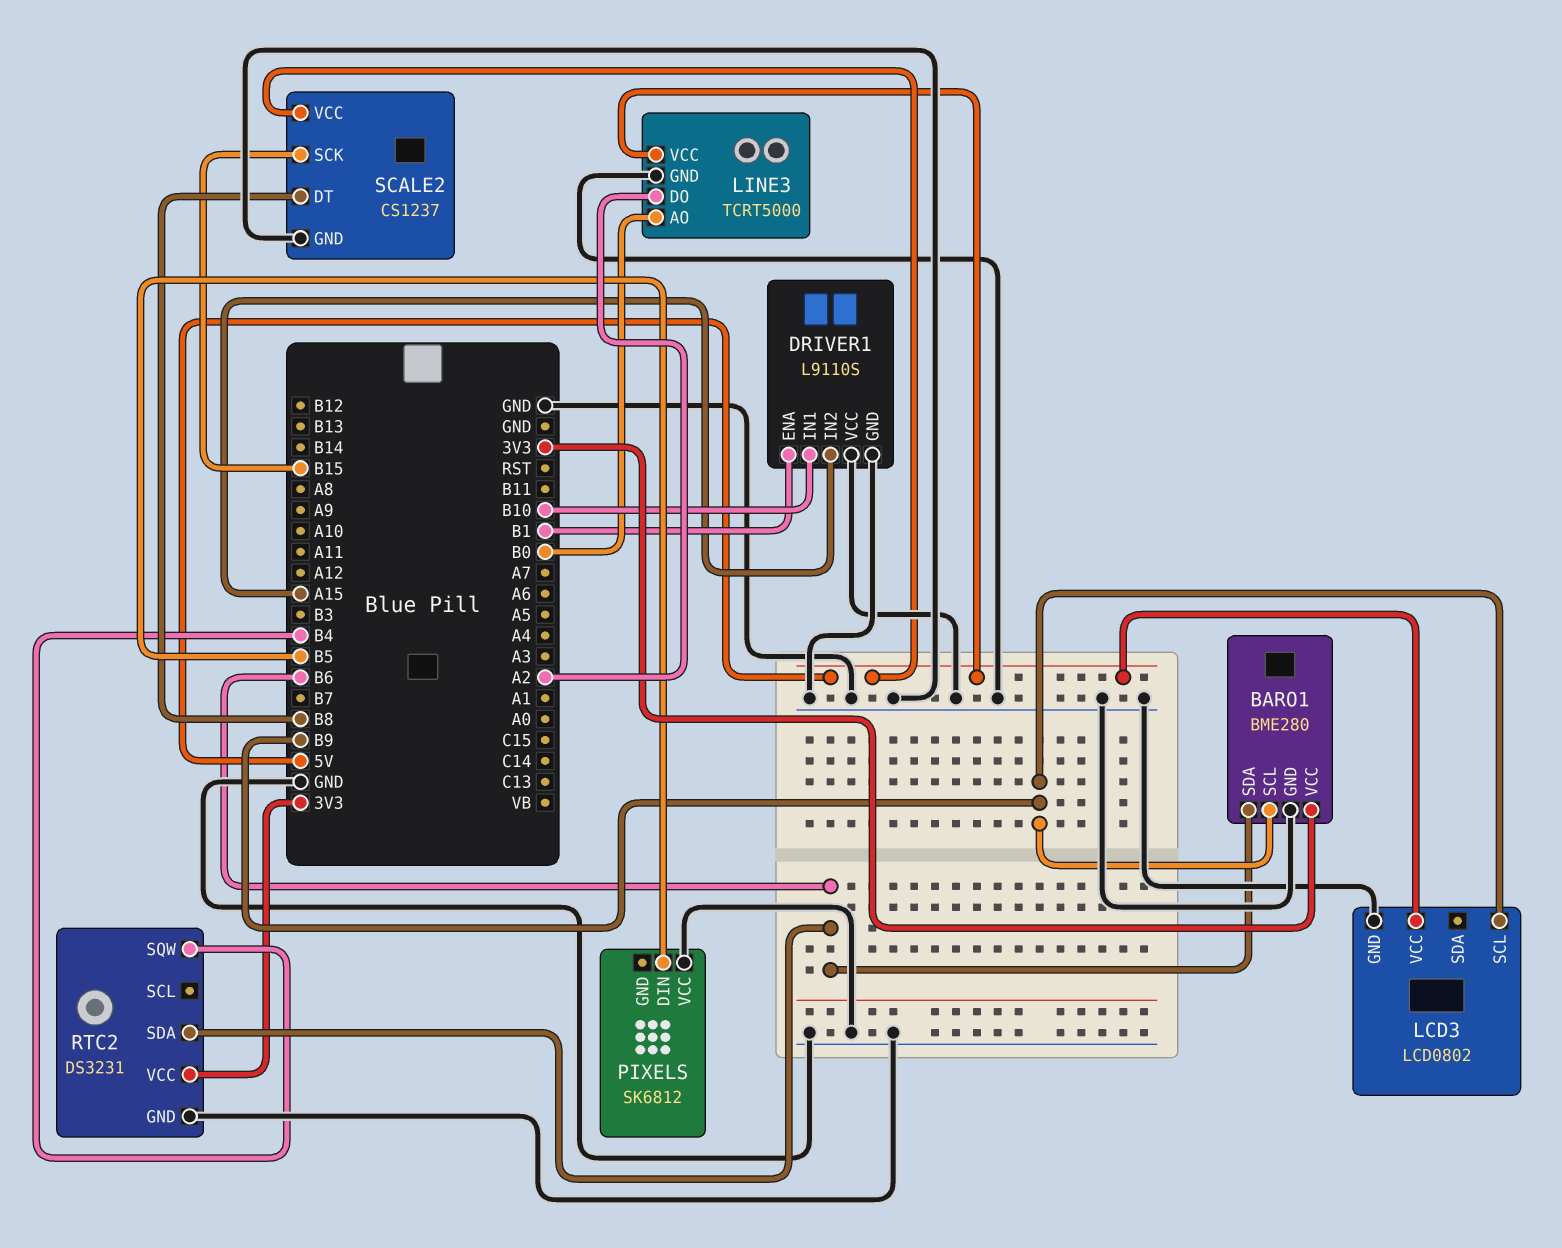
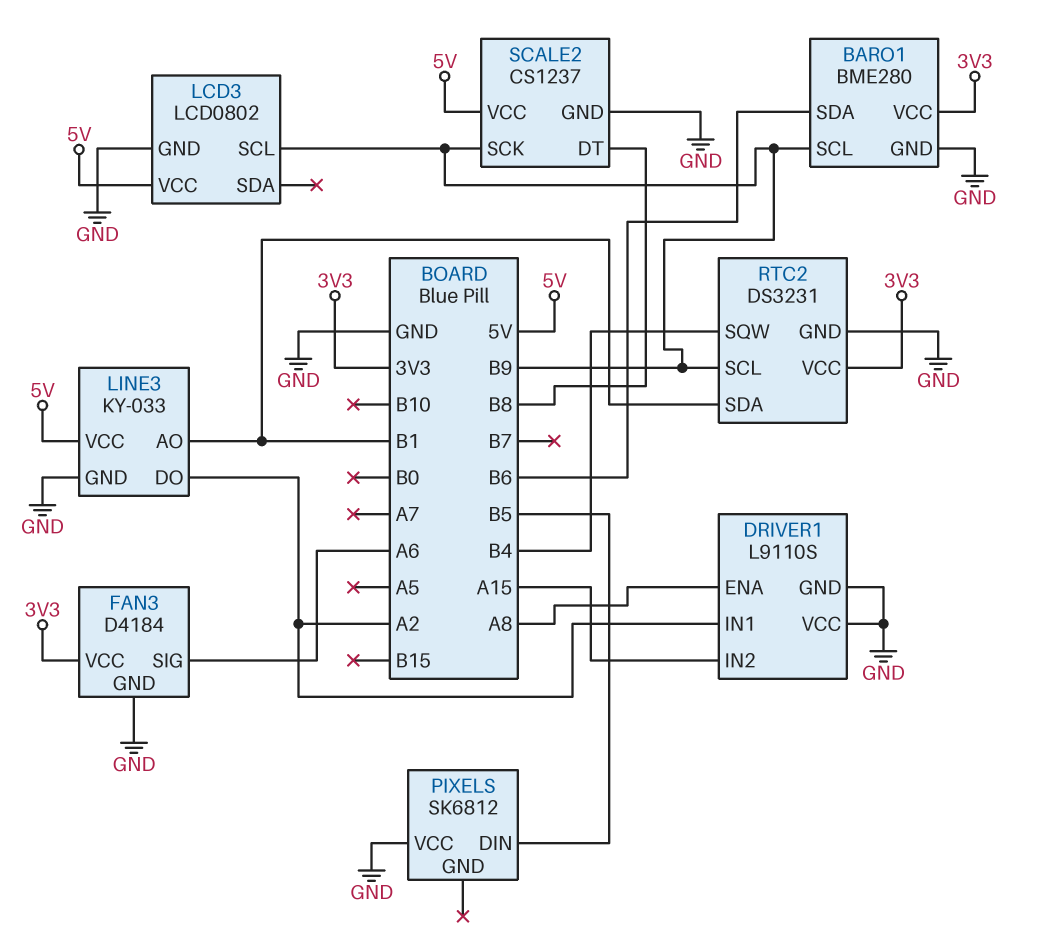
DRIVER1 pin ENA: B1 -> A8
DRIVER1 pin IN1: B10 -> A2
FAN3: none -> D4184
FAN3 pin GND: none -> GND
FAN3 pin SIG: none -> A6
FAN3 pin VCC: none -> 3V3
LINE3: TCRT5000 -> KY-033
LINE3 pin AO: B0 -> B1
RTC2 pin SCL: none -> B9
RTC2 pin SDA: B6 -> B1
SCALE2 pin SCK: B15 -> B9

